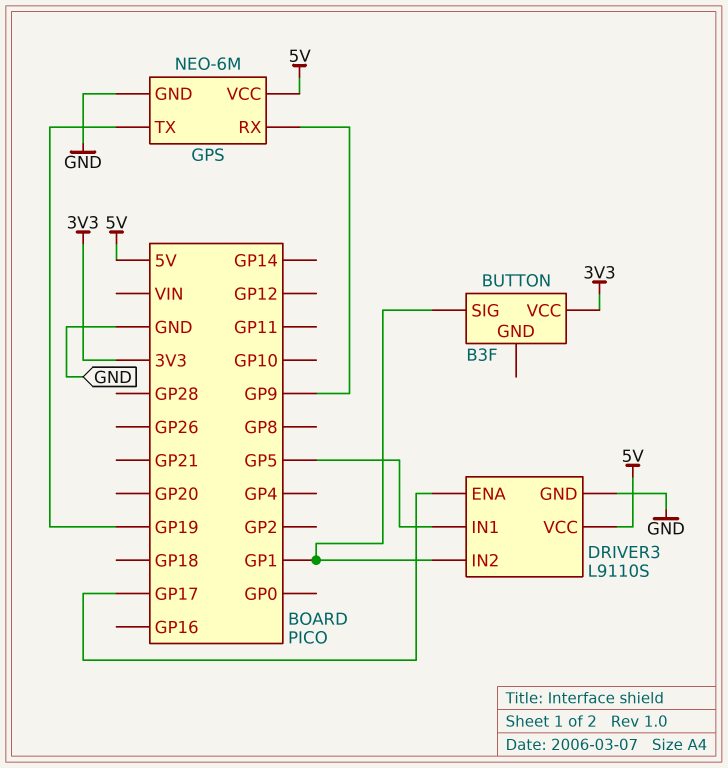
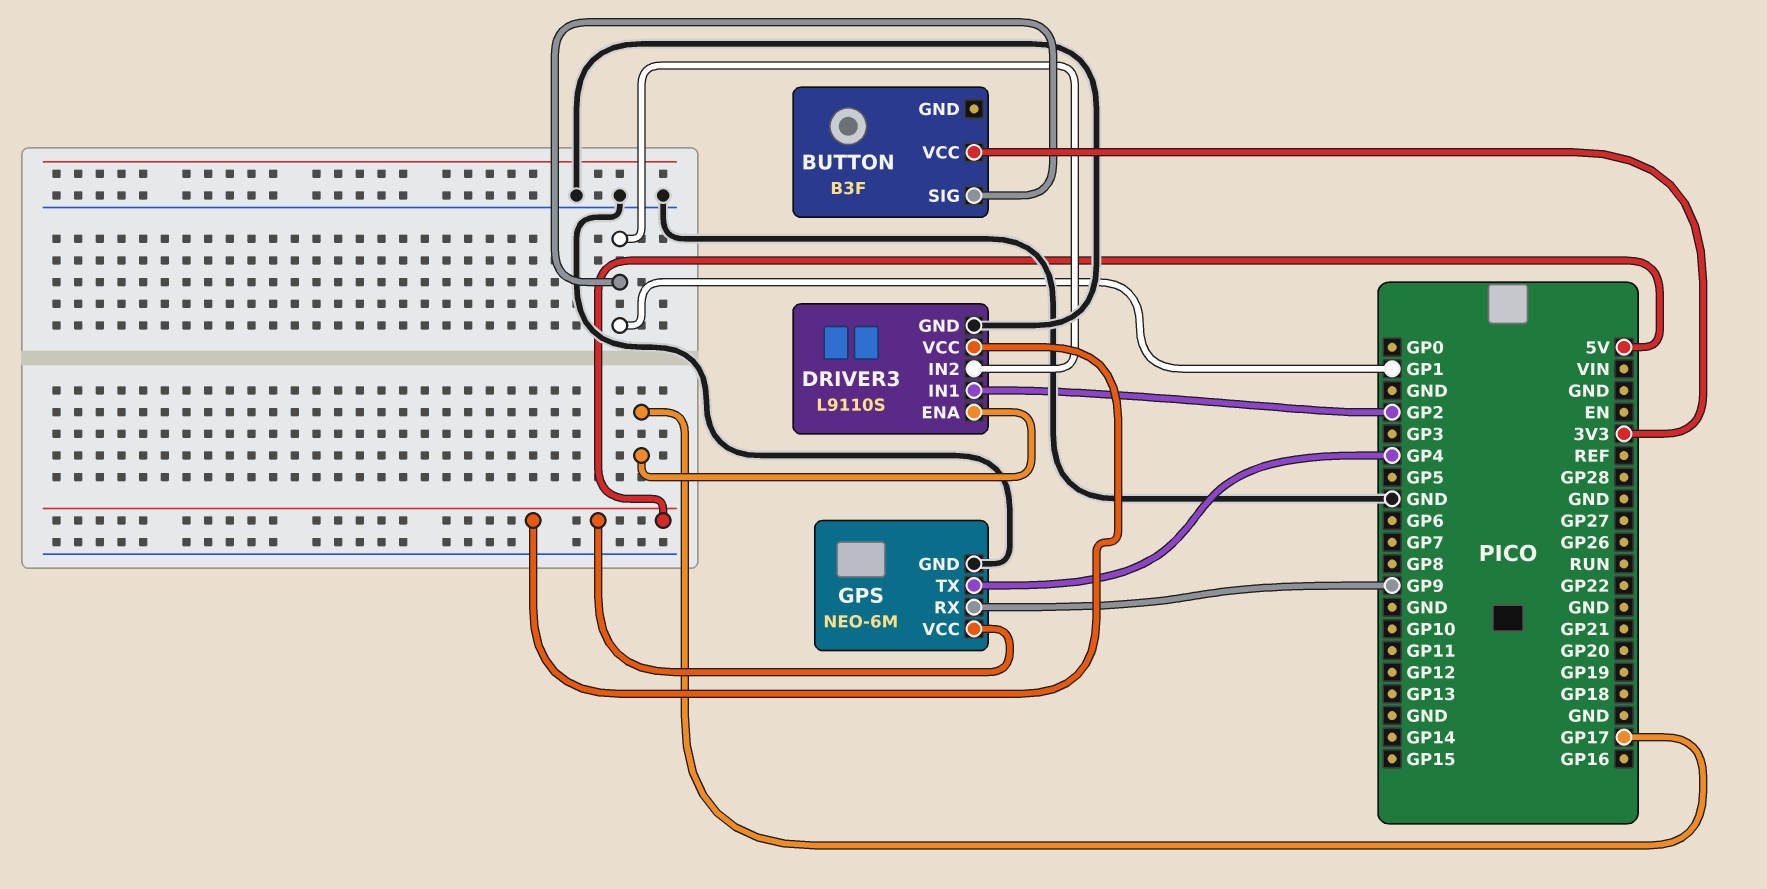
DRIVER3 pin IN1: GP5 -> GP2
GPS pin TX: GP19 -> GP4

